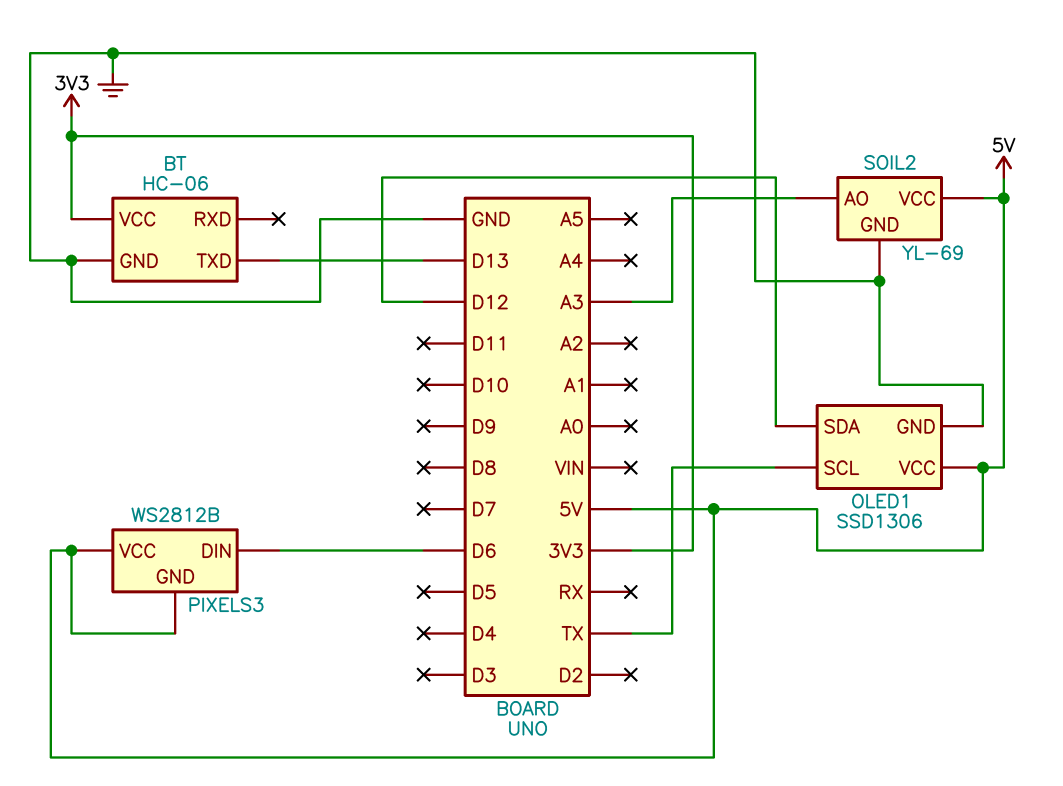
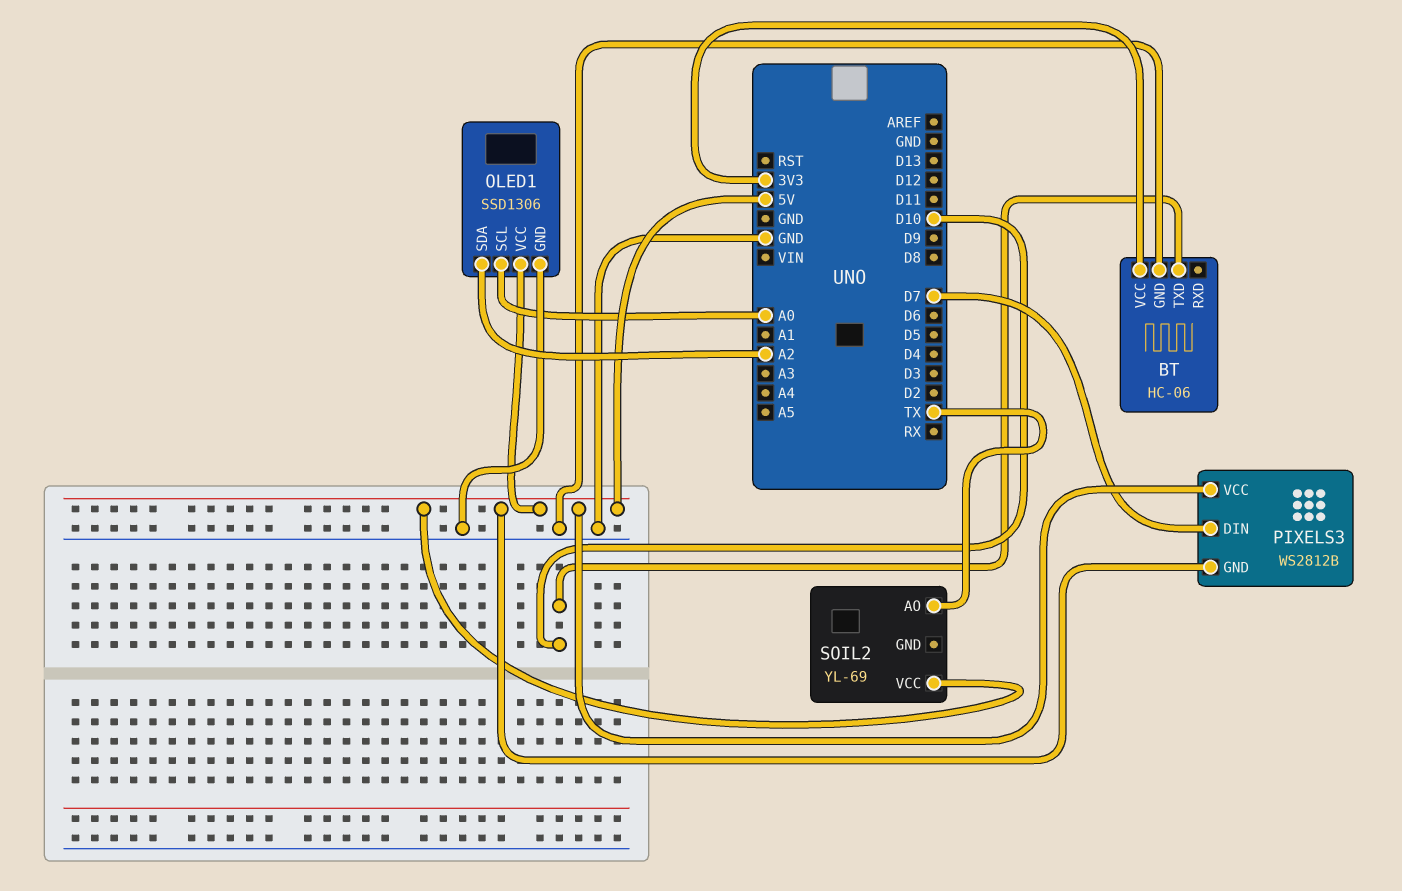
BT pin TXD: D13 -> D10
OLED1 pin SCL: TX -> A0
OLED1 pin SDA: D12 -> A2
PIXELS3 pin DIN: D6 -> D7
SOIL2 pin AO: A3 -> TX
SOIL2 pin GND: GND -> none

